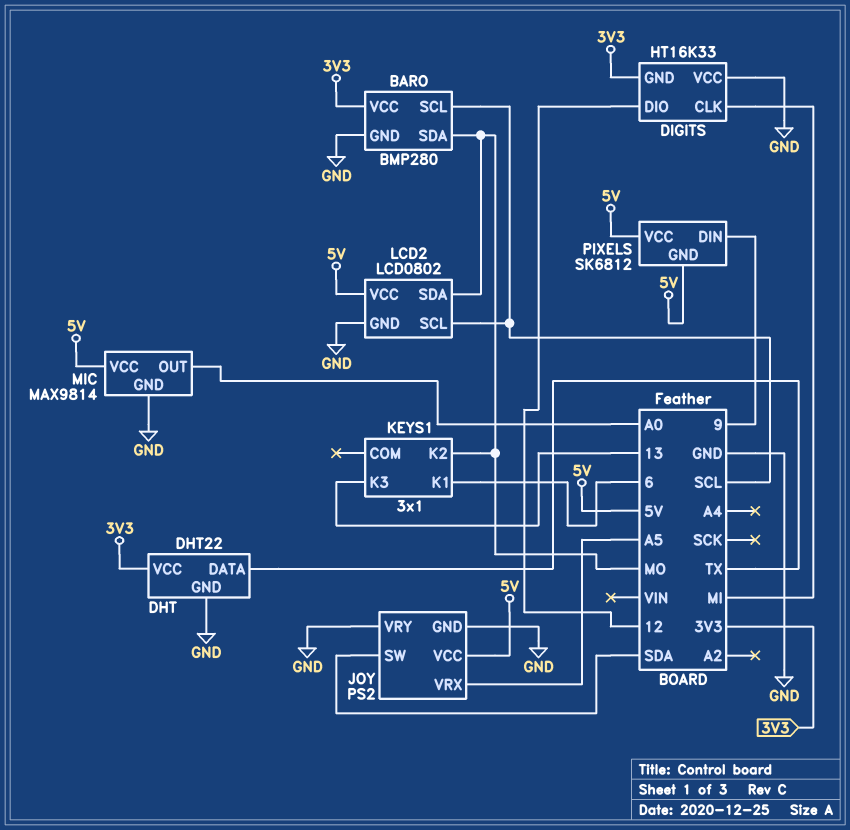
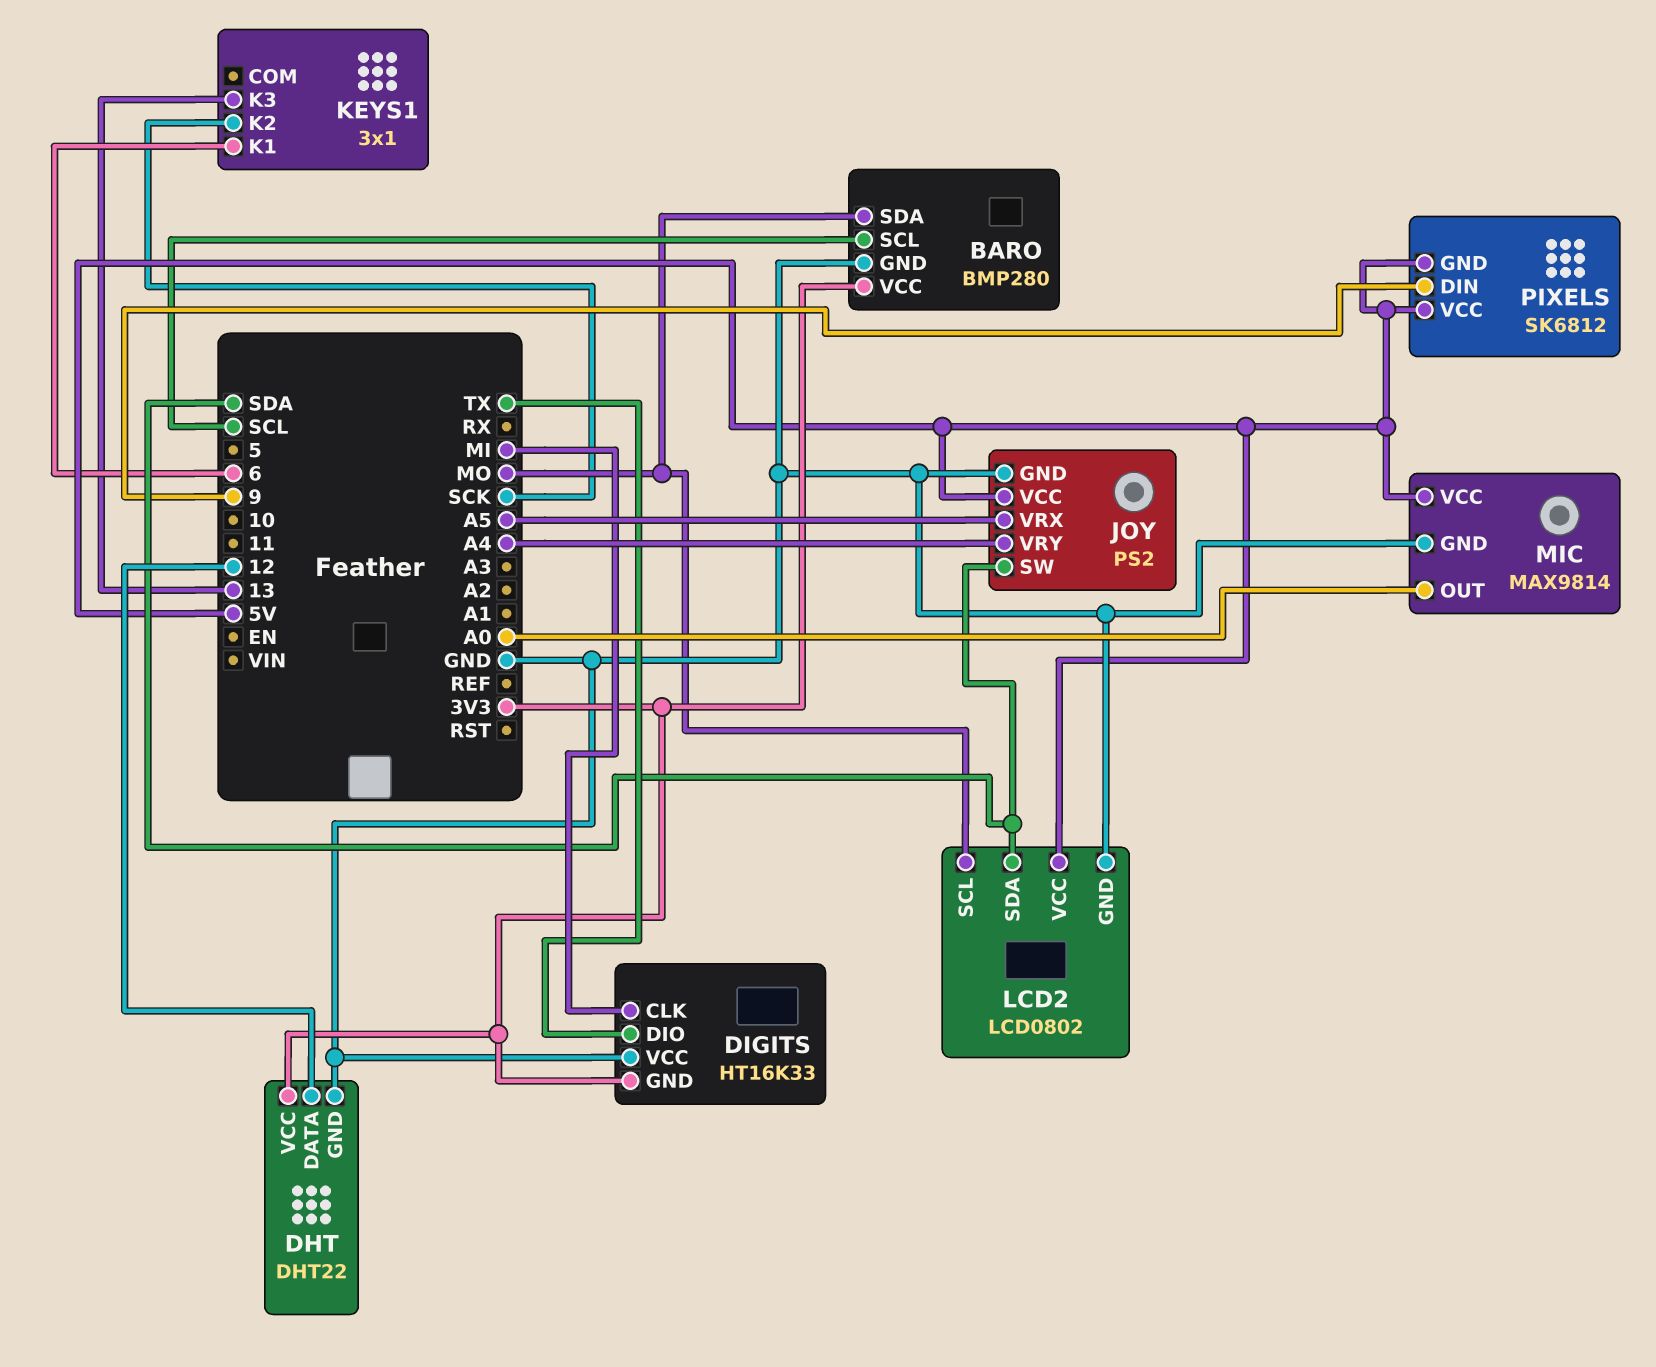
DHT pin DATA: TX -> 12
DIGITS pin DIO: 12 -> TX
JOY pin VRY: GND -> A4
KEYS1 pin K2: MO -> SCK
LCD2 pin SCL: SCL -> MO
LCD2 pin SDA: MO -> SDA

